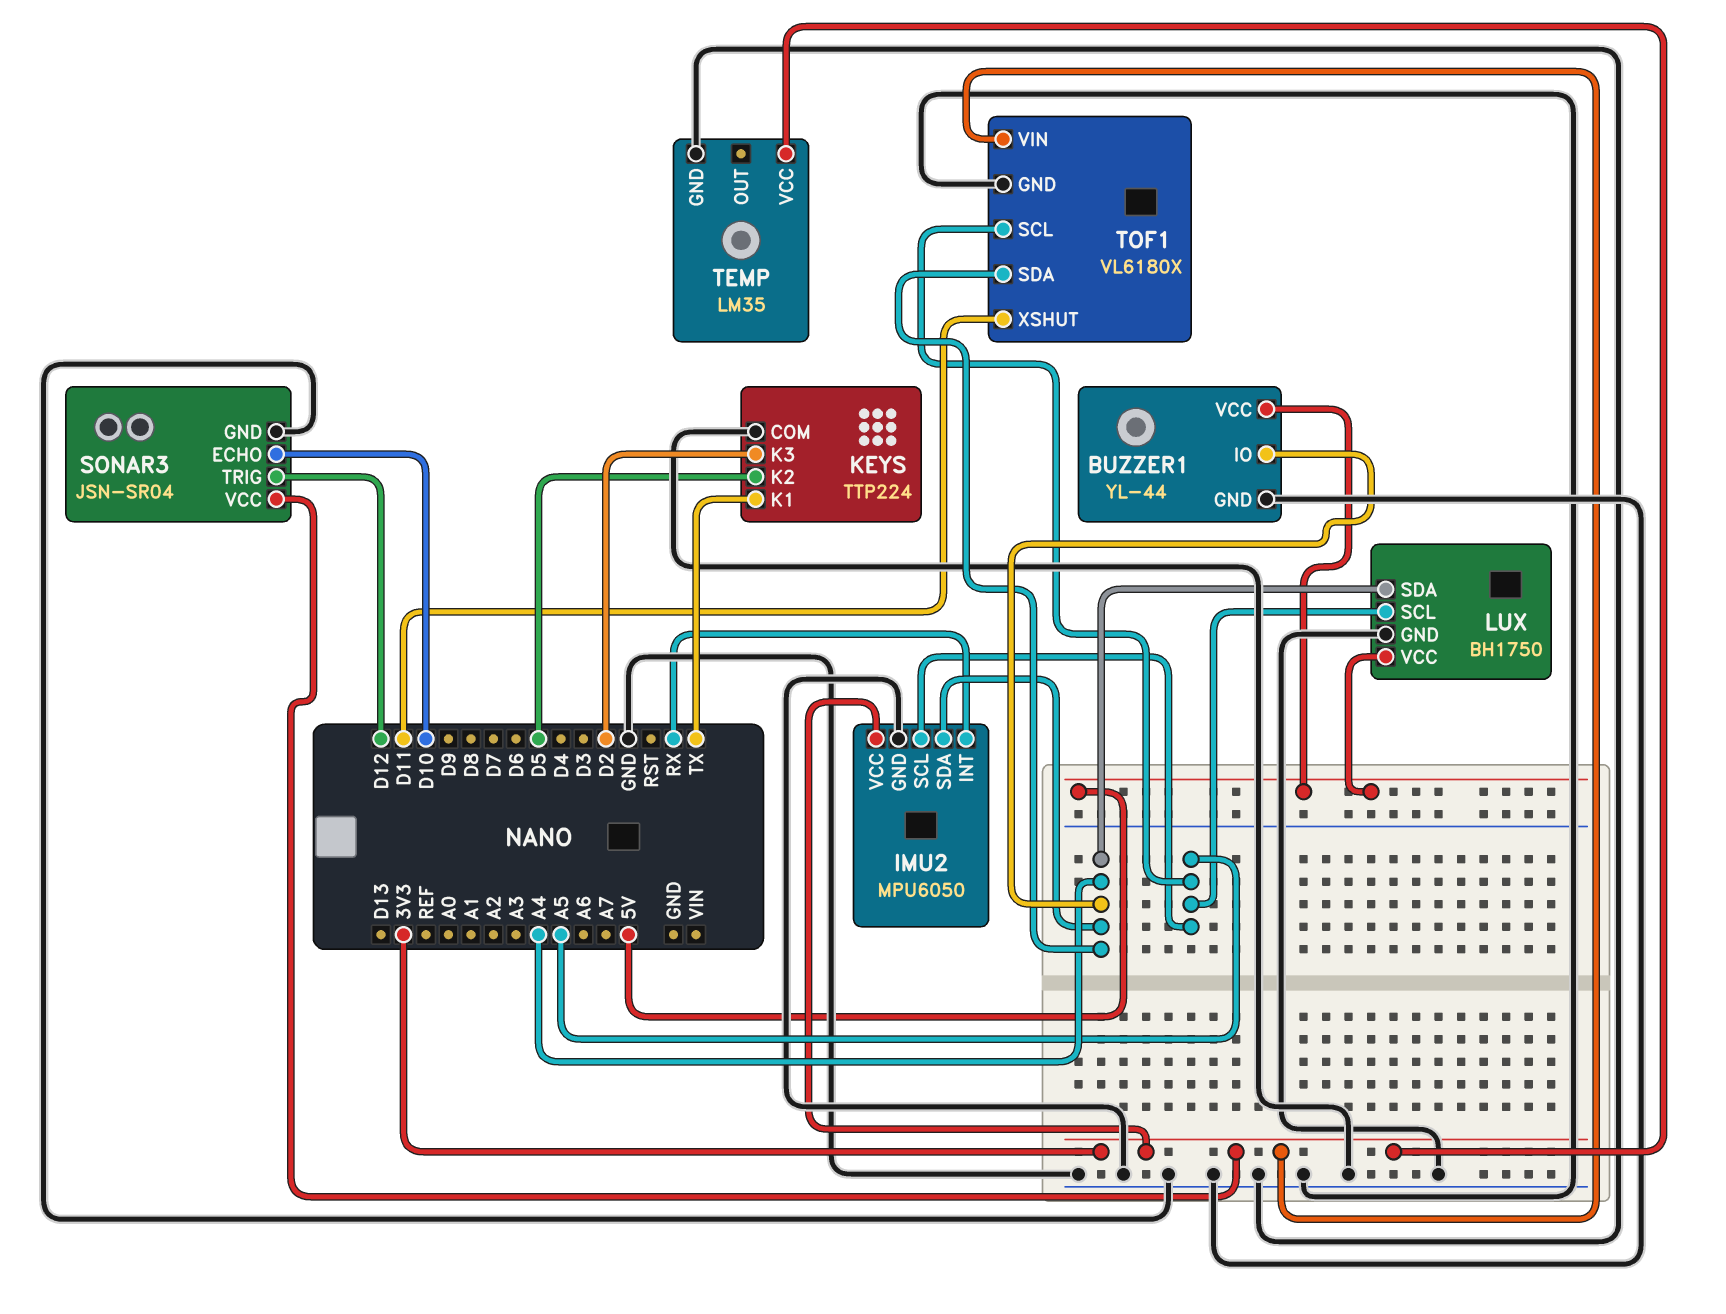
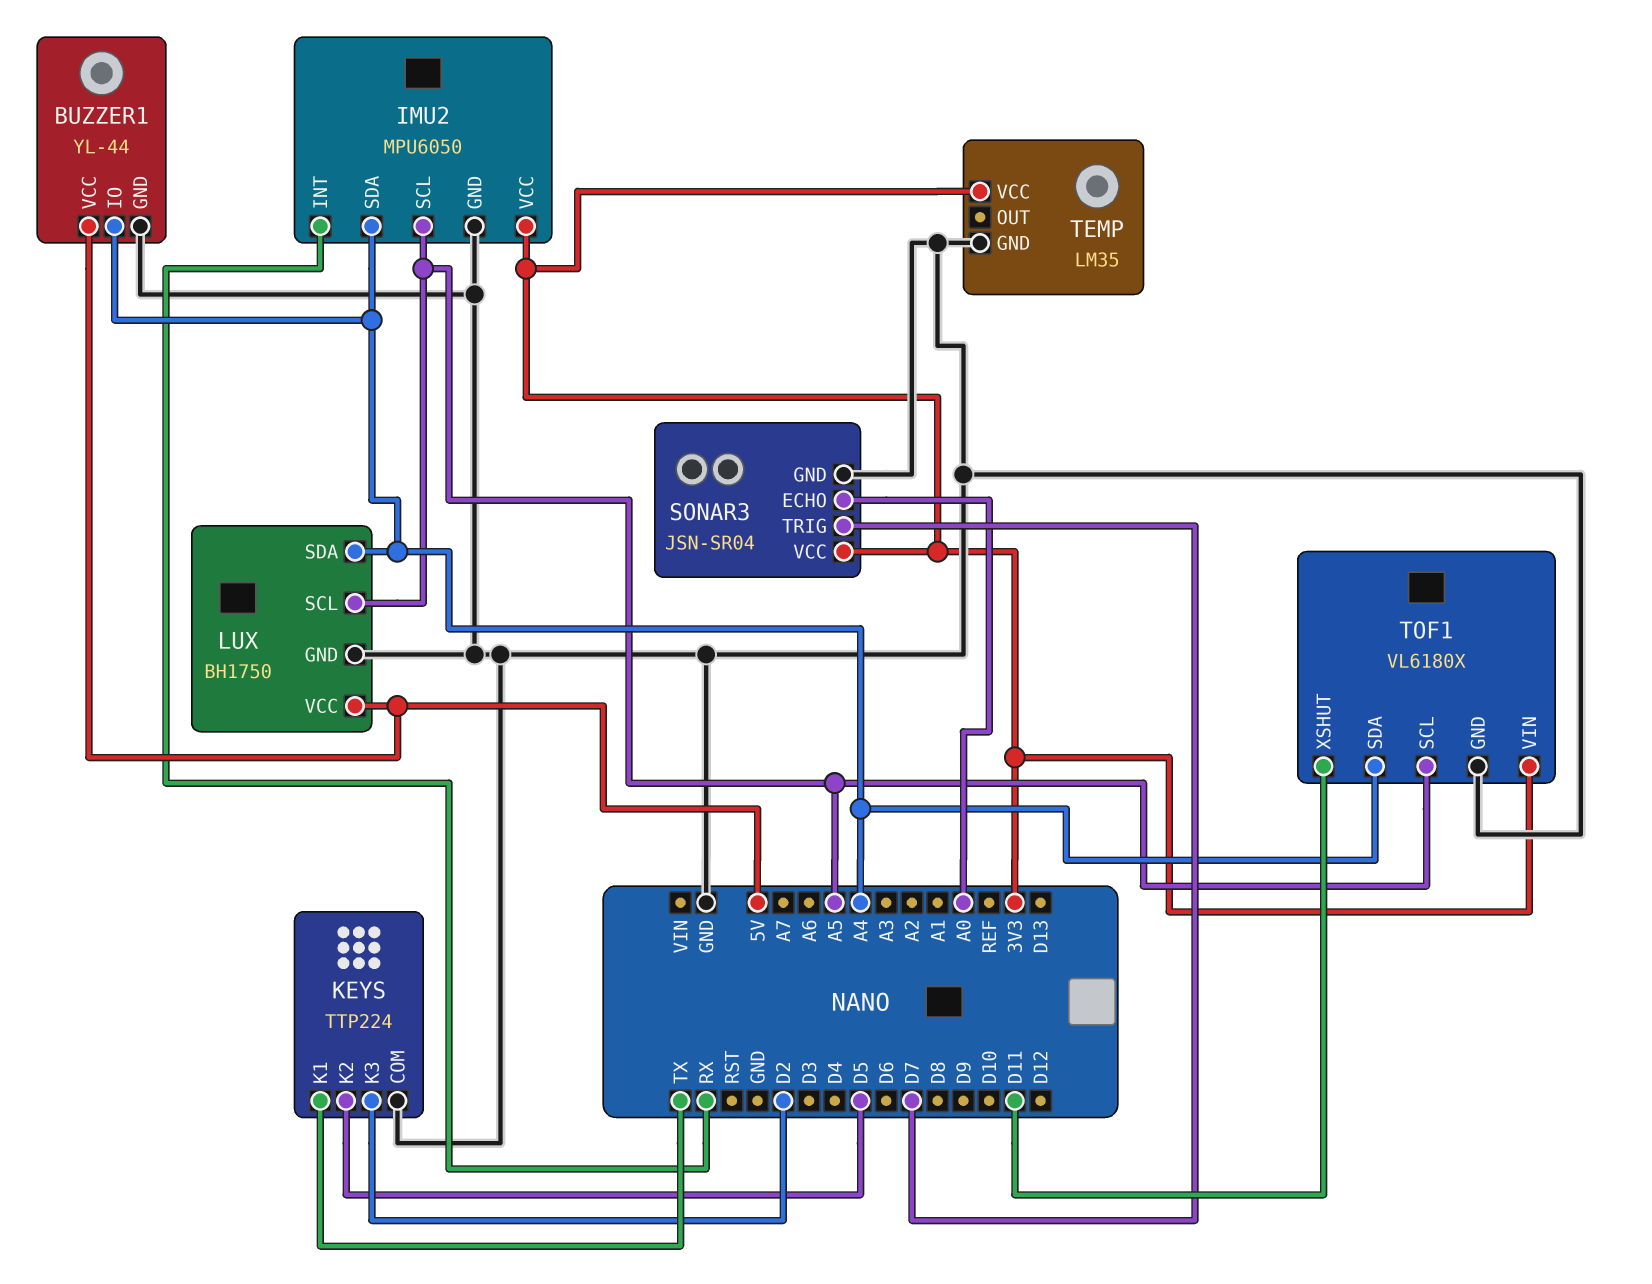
SONAR3 pin ECHO: D10 -> A0
SONAR3 pin TRIG: D12 -> D7

